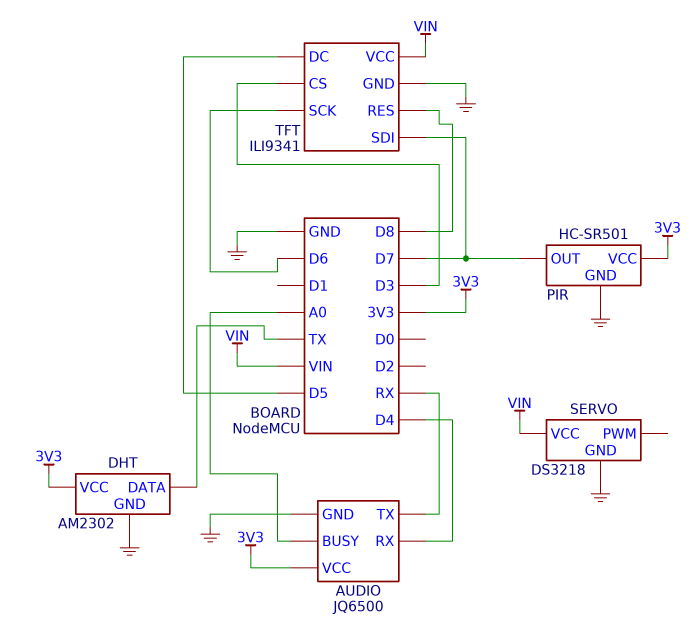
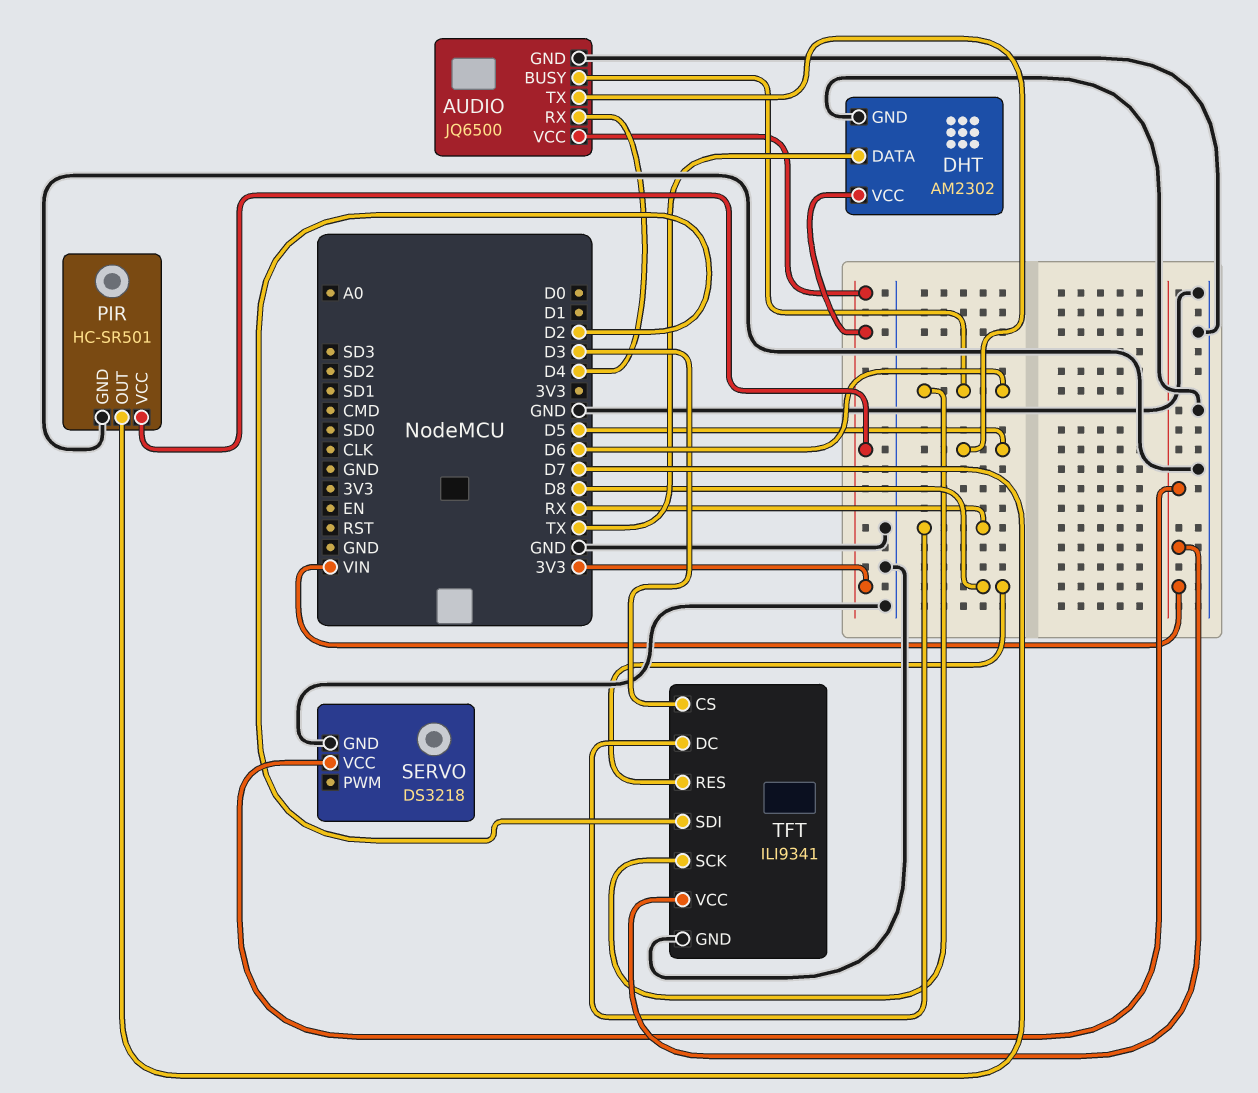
AUDIO pin BUSY: A0 -> D6
AUDIO pin TX: RX -> D5
TFT pin DC: D5 -> RX
TFT pin SDI: D7 -> D2

